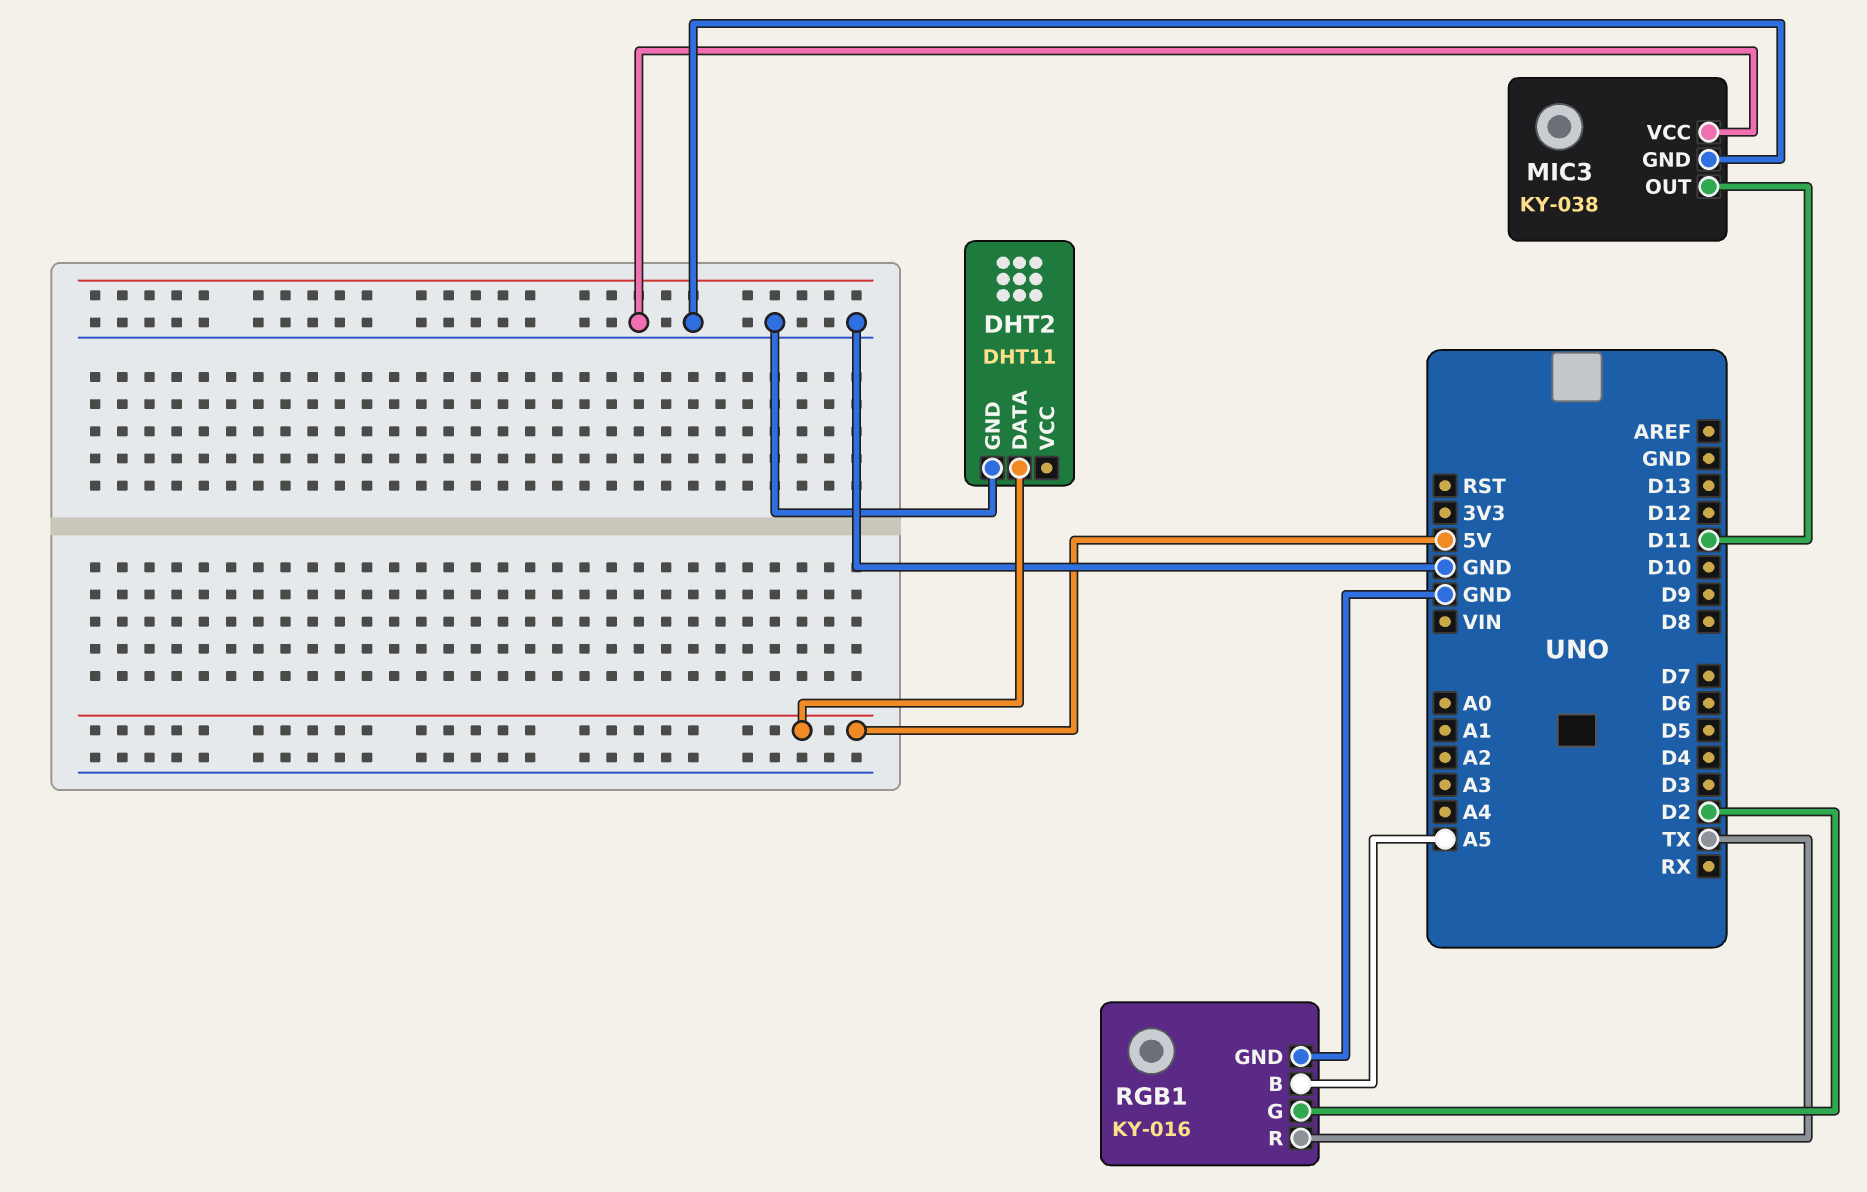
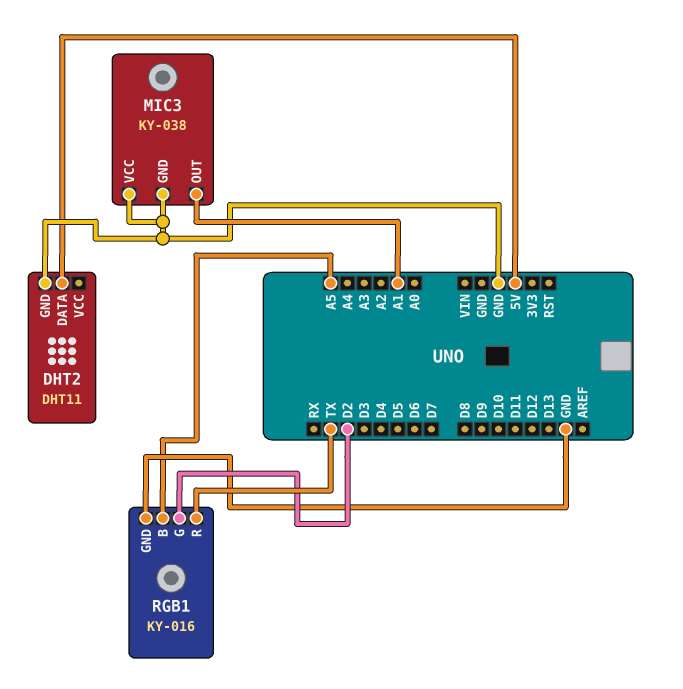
MIC3 pin OUT: D11 -> A1

